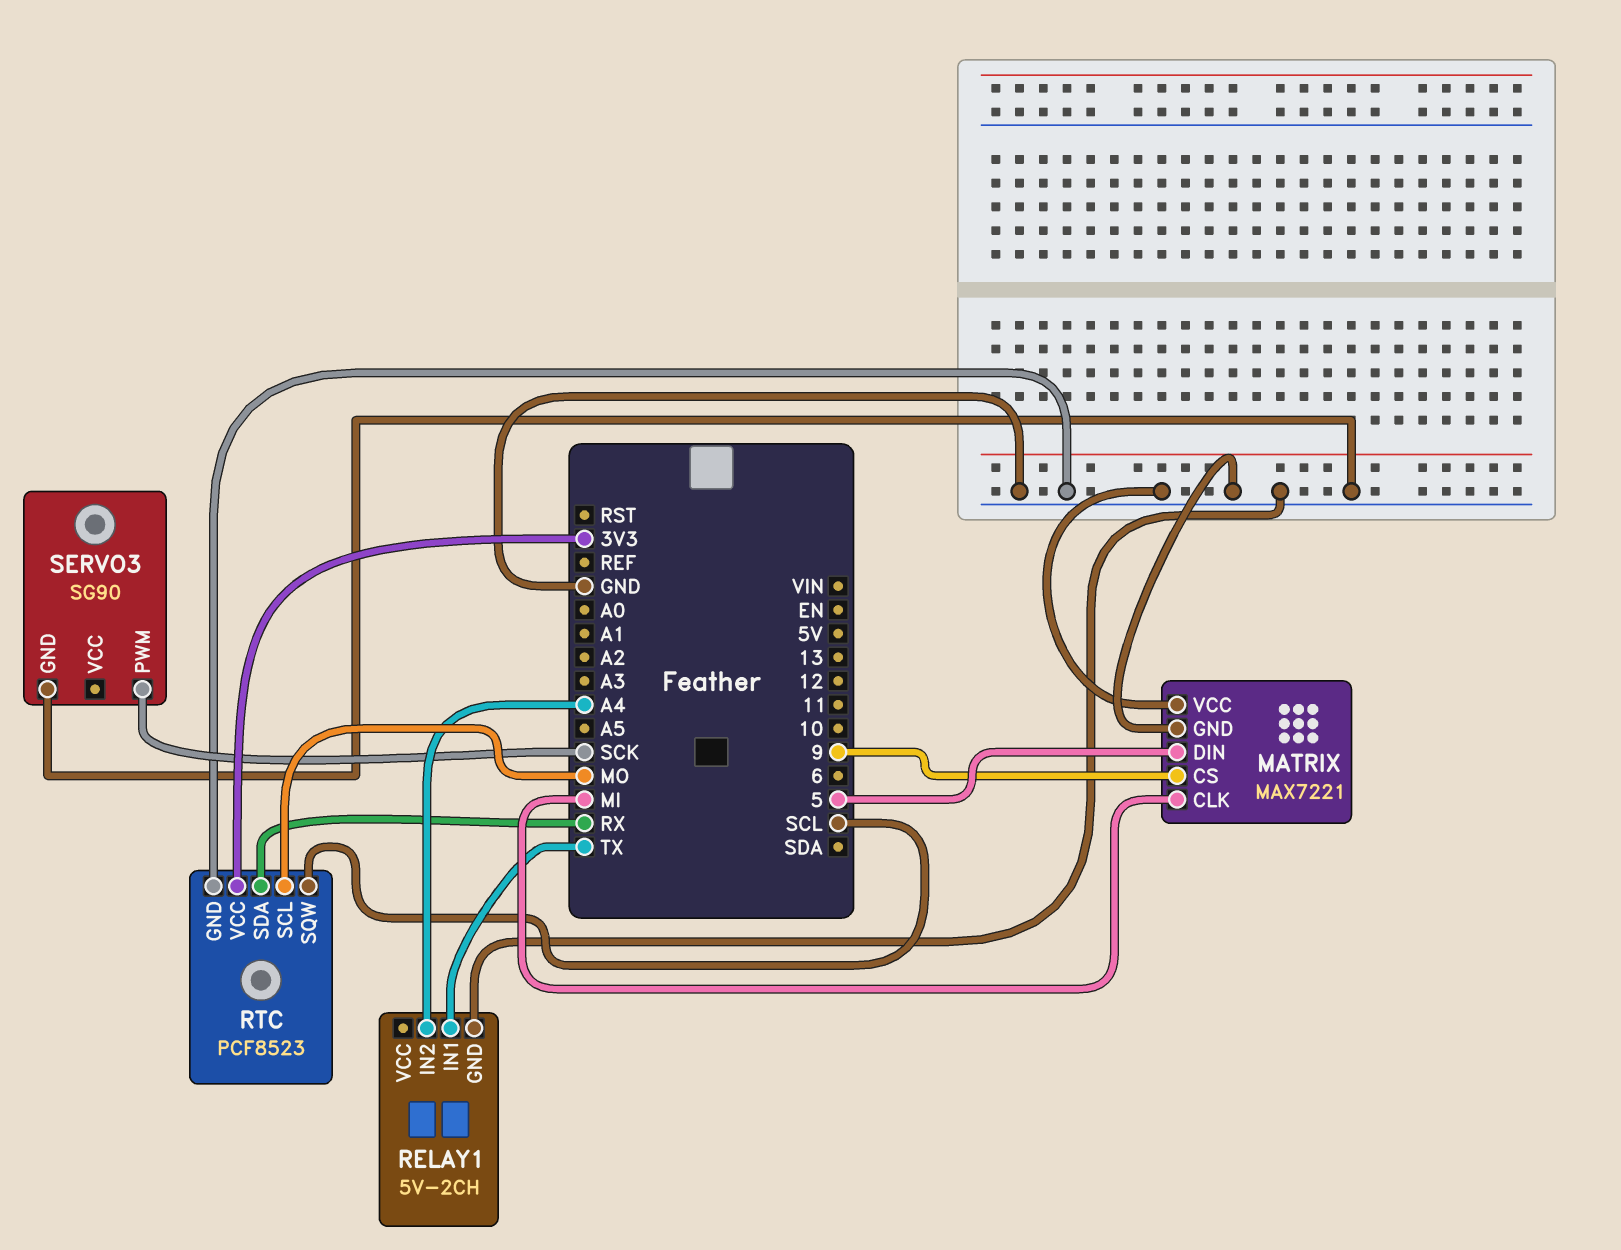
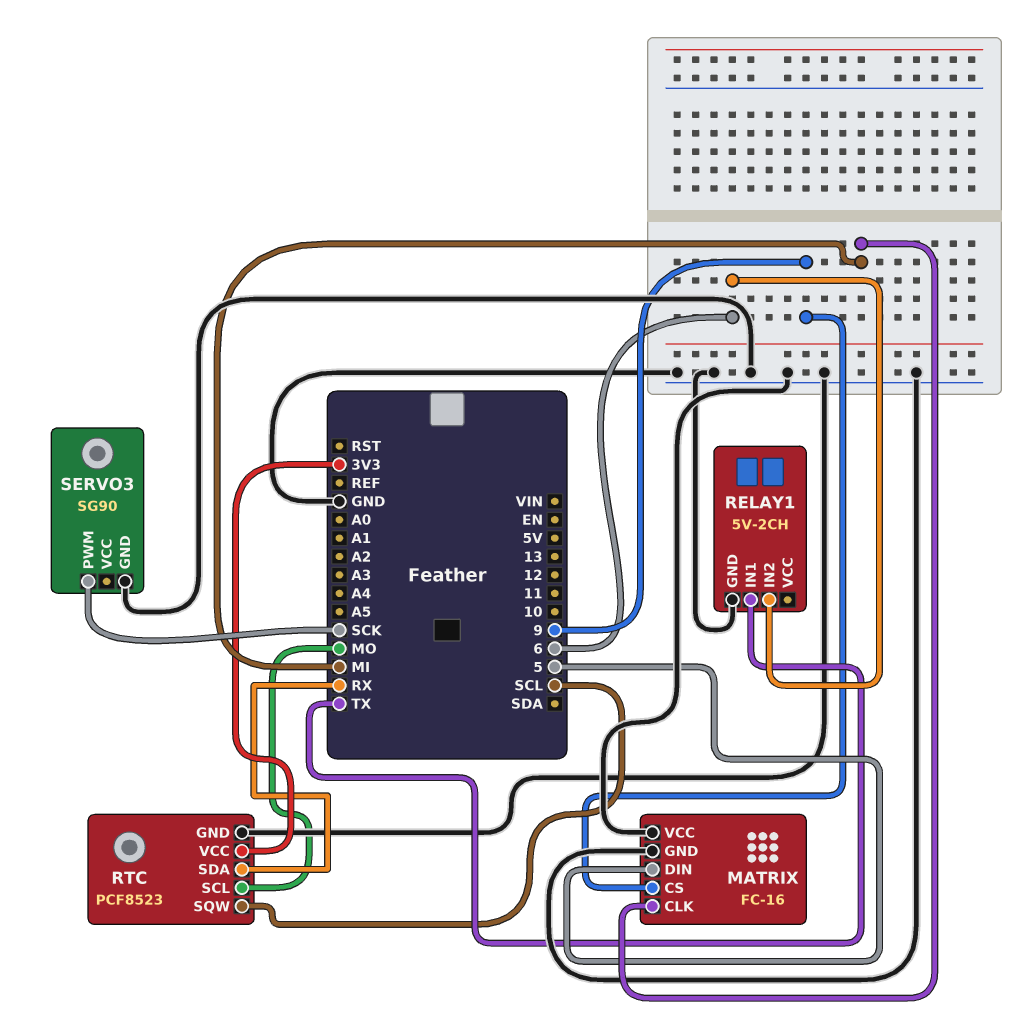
MATRIX: MAX7221 -> FC-16
RELAY1 pin IN2: A4 -> 6

